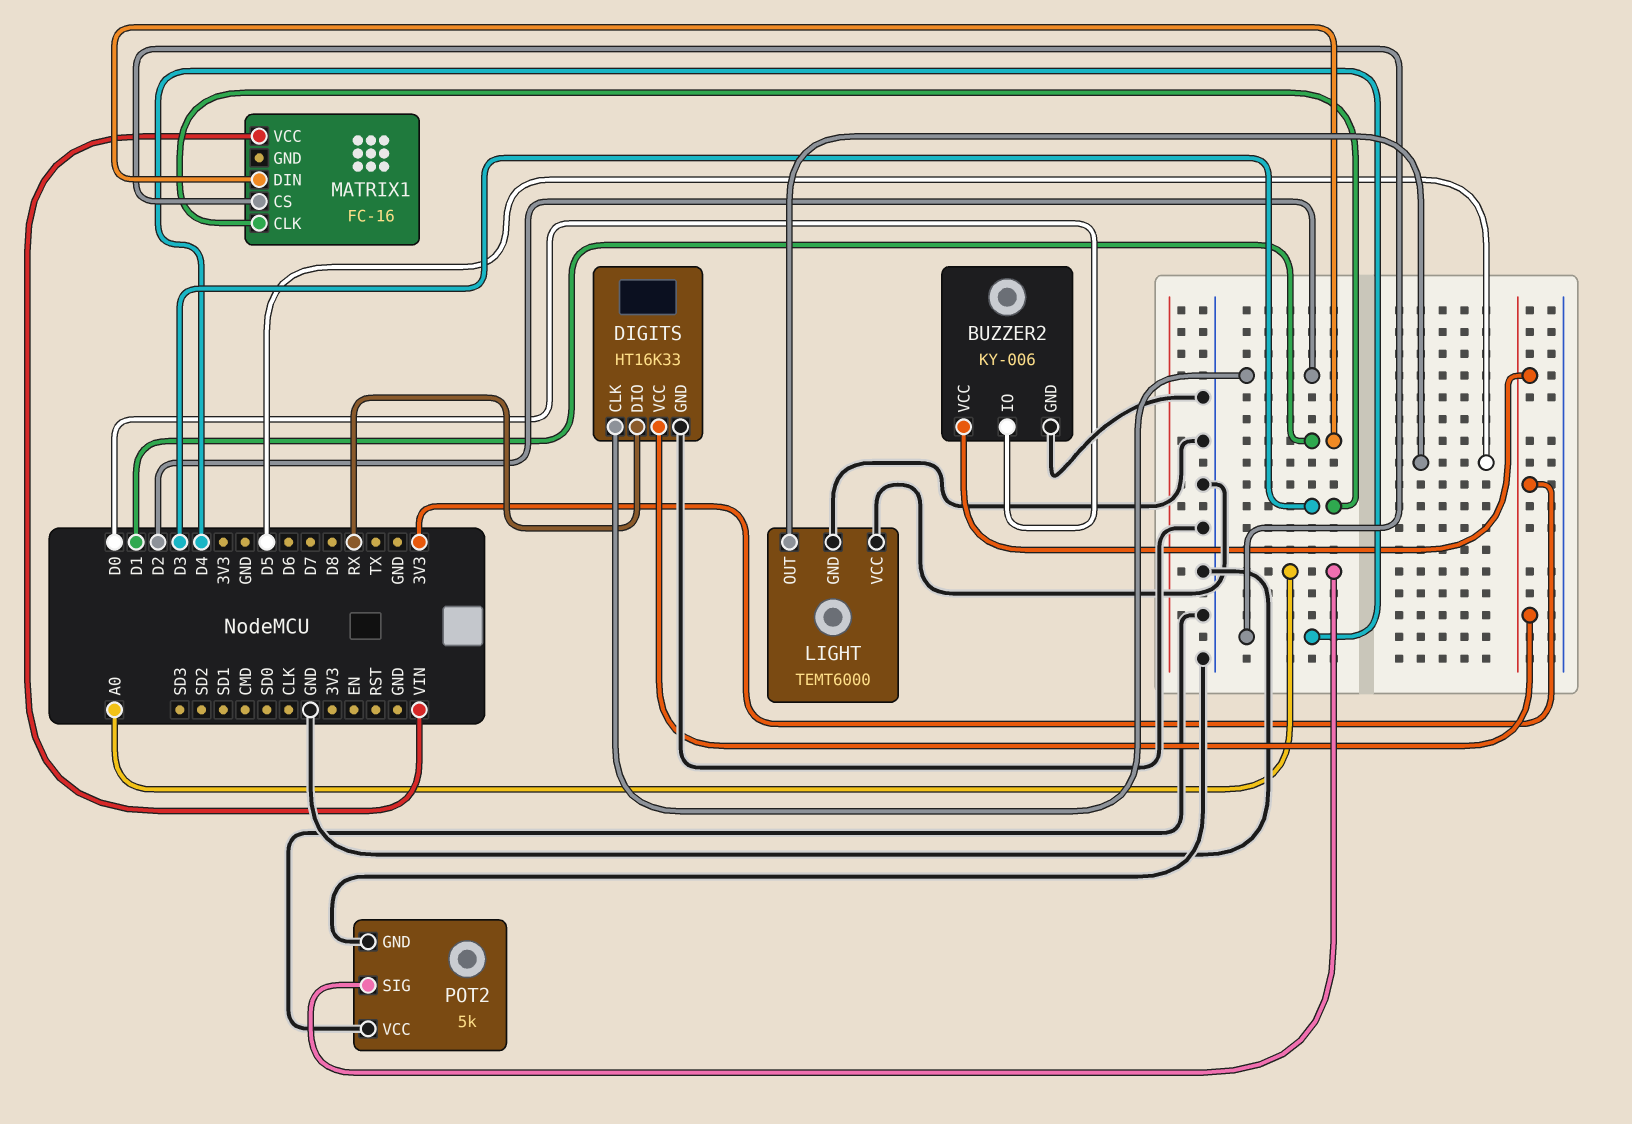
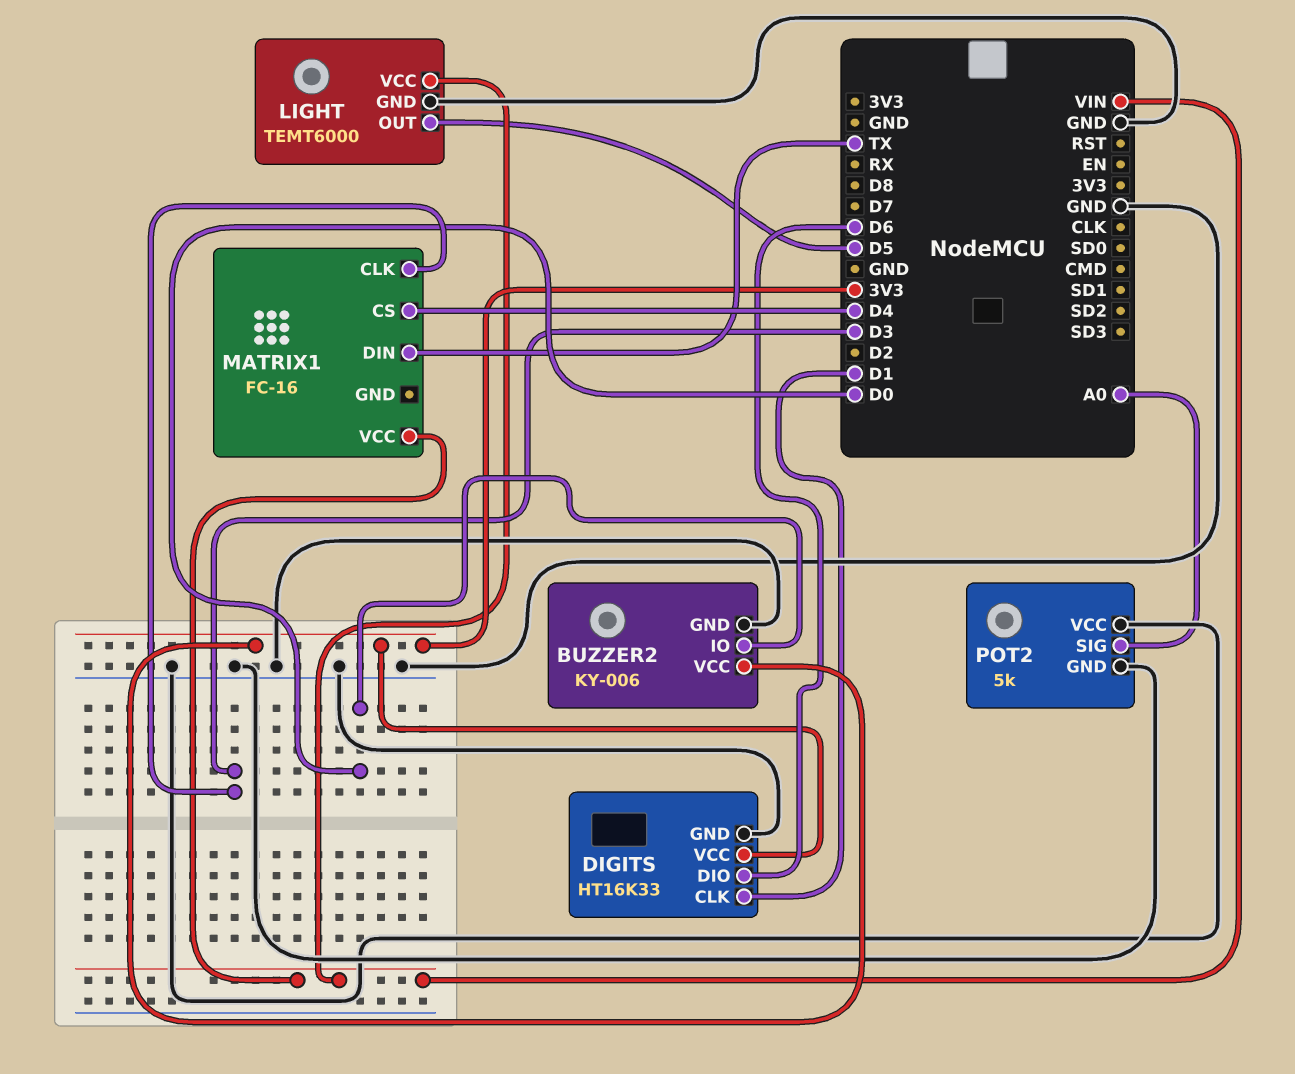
DIGITS pin CLK: D2 -> D1
DIGITS pin DIO: RX -> D6
LIGHT pin VCC: GND -> VIN
MATRIX1 pin DIN: D1 -> TX

